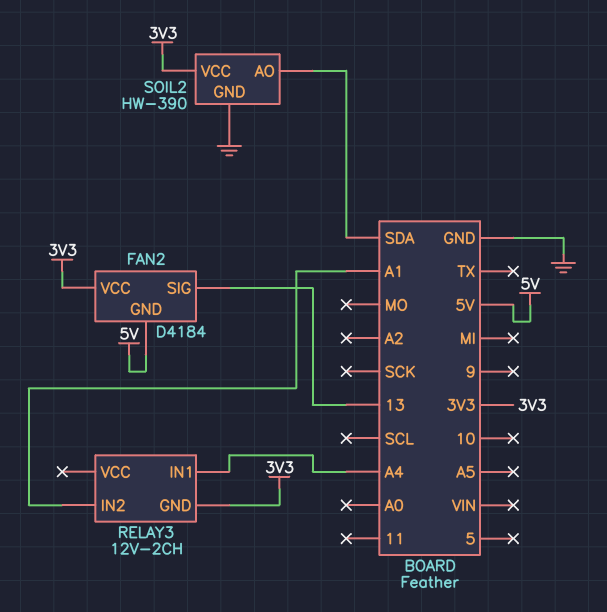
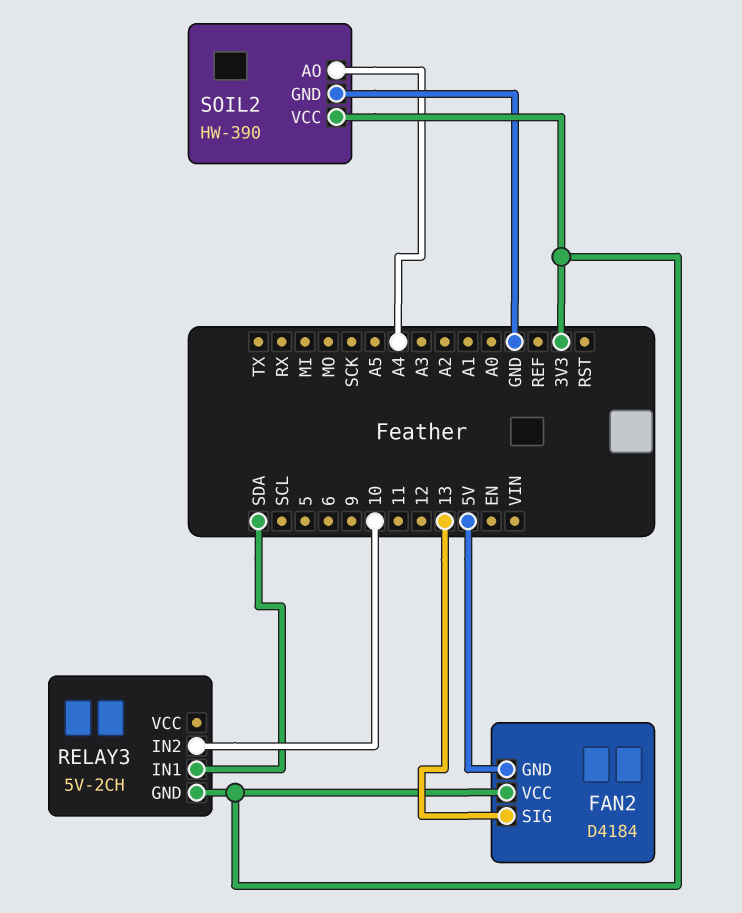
RELAY3: 12V-2CH -> 5V-2CH
RELAY3 pin IN1: A4 -> SDA
RELAY3 pin IN2: A1 -> 10
SOIL2 pin AO: SDA -> A4

